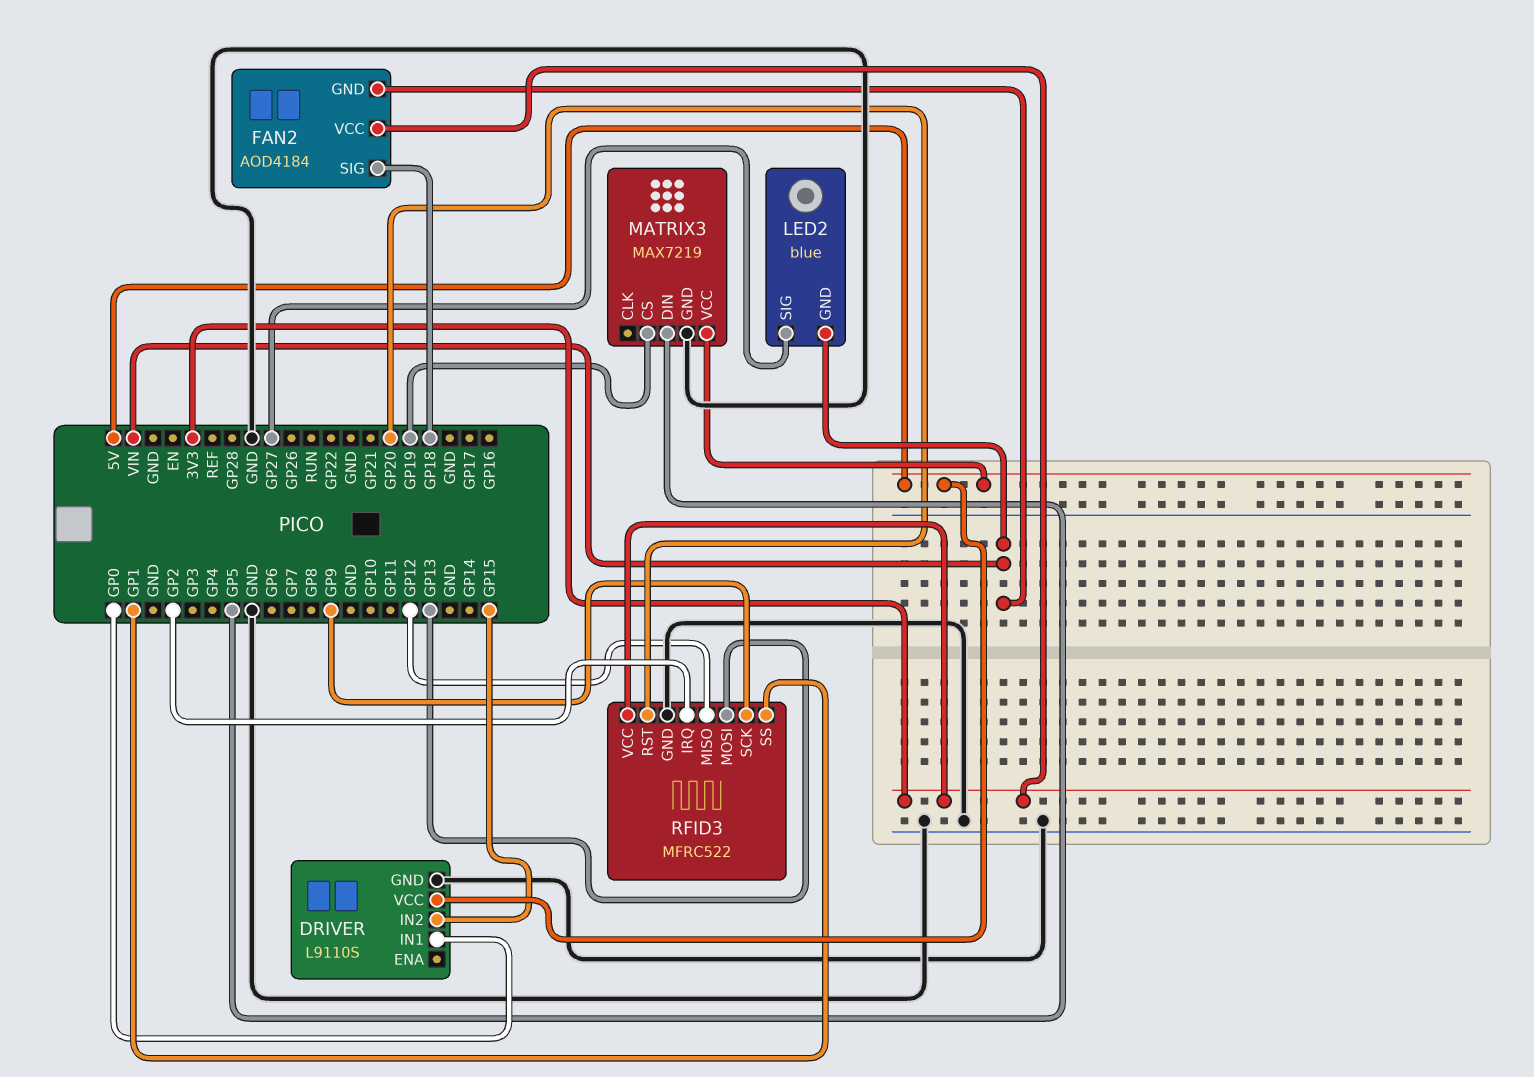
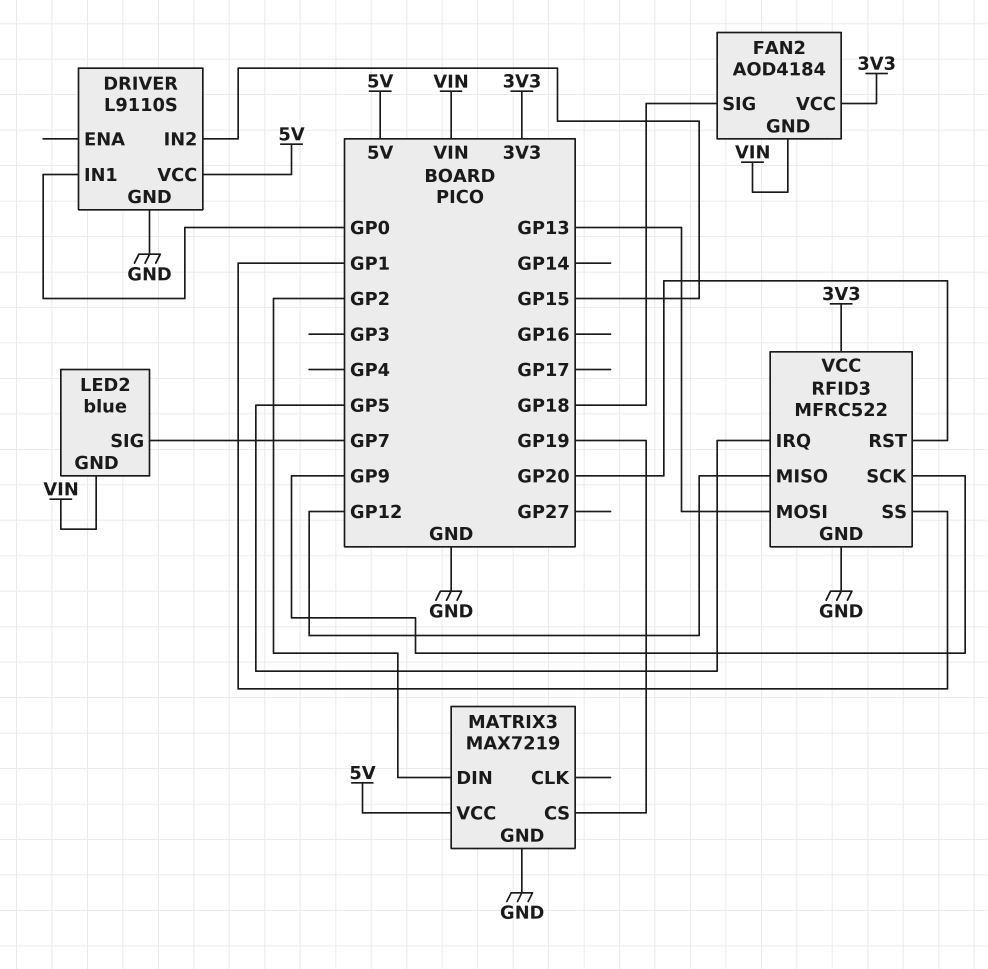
LED2 pin SIG: GP27 -> GP7
MATRIX3 pin DIN: GP5 -> GP2
RFID3 pin IRQ: GP2 -> GP5

